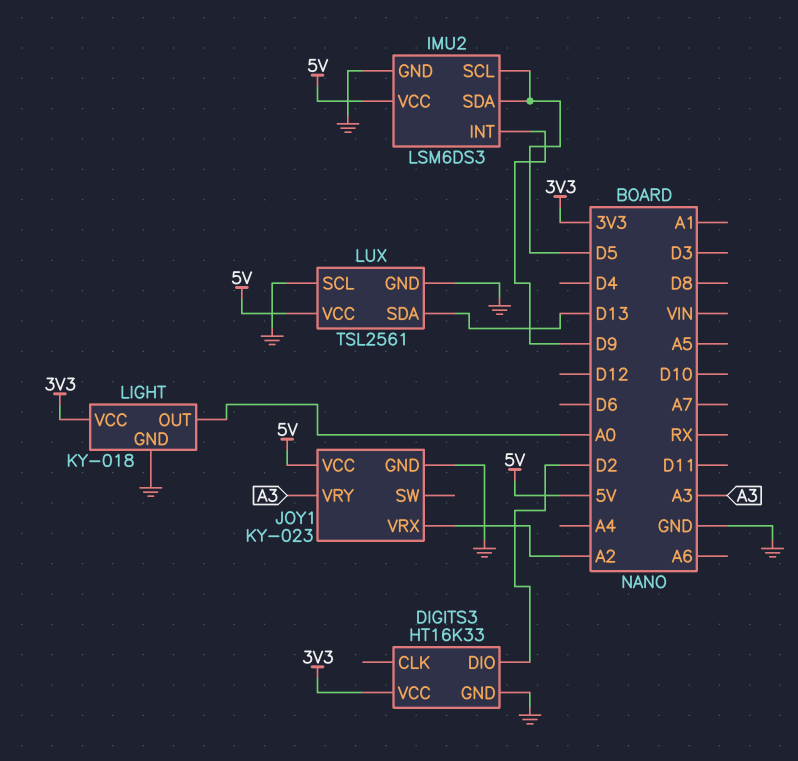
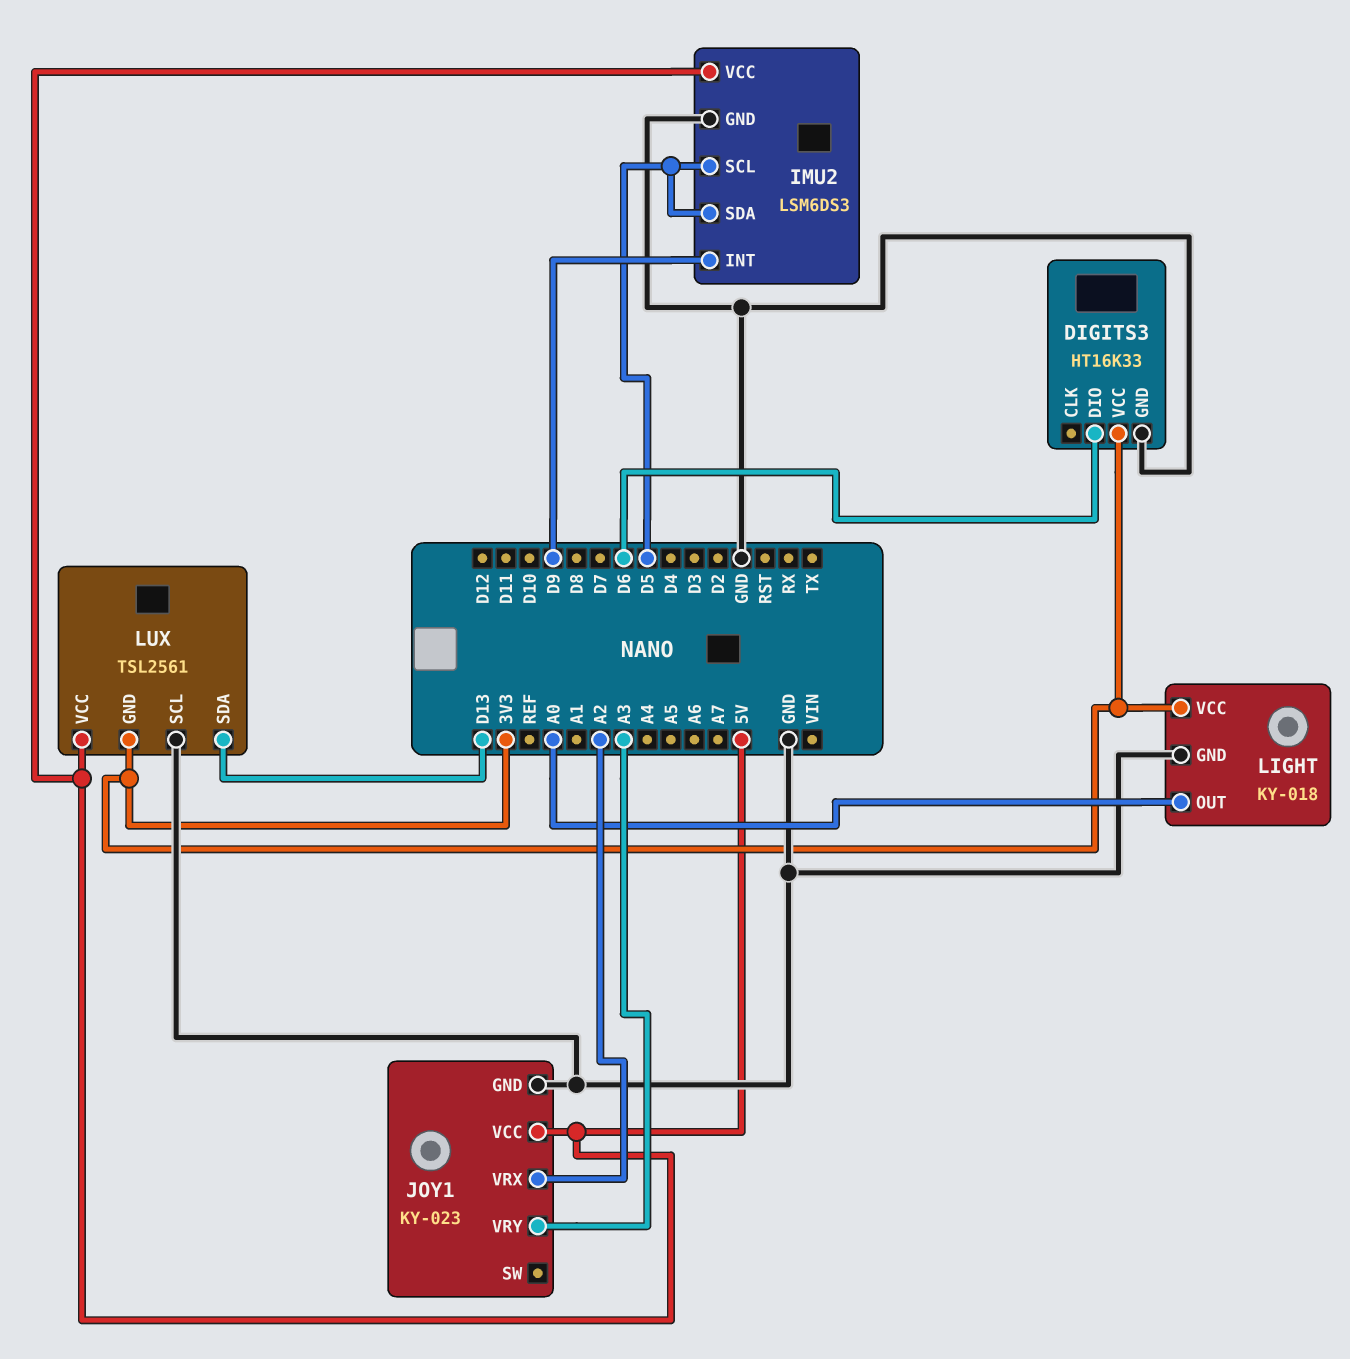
DIGITS3 pin DIO: D2 -> D6
LUX pin GND: GND -> 3V3

